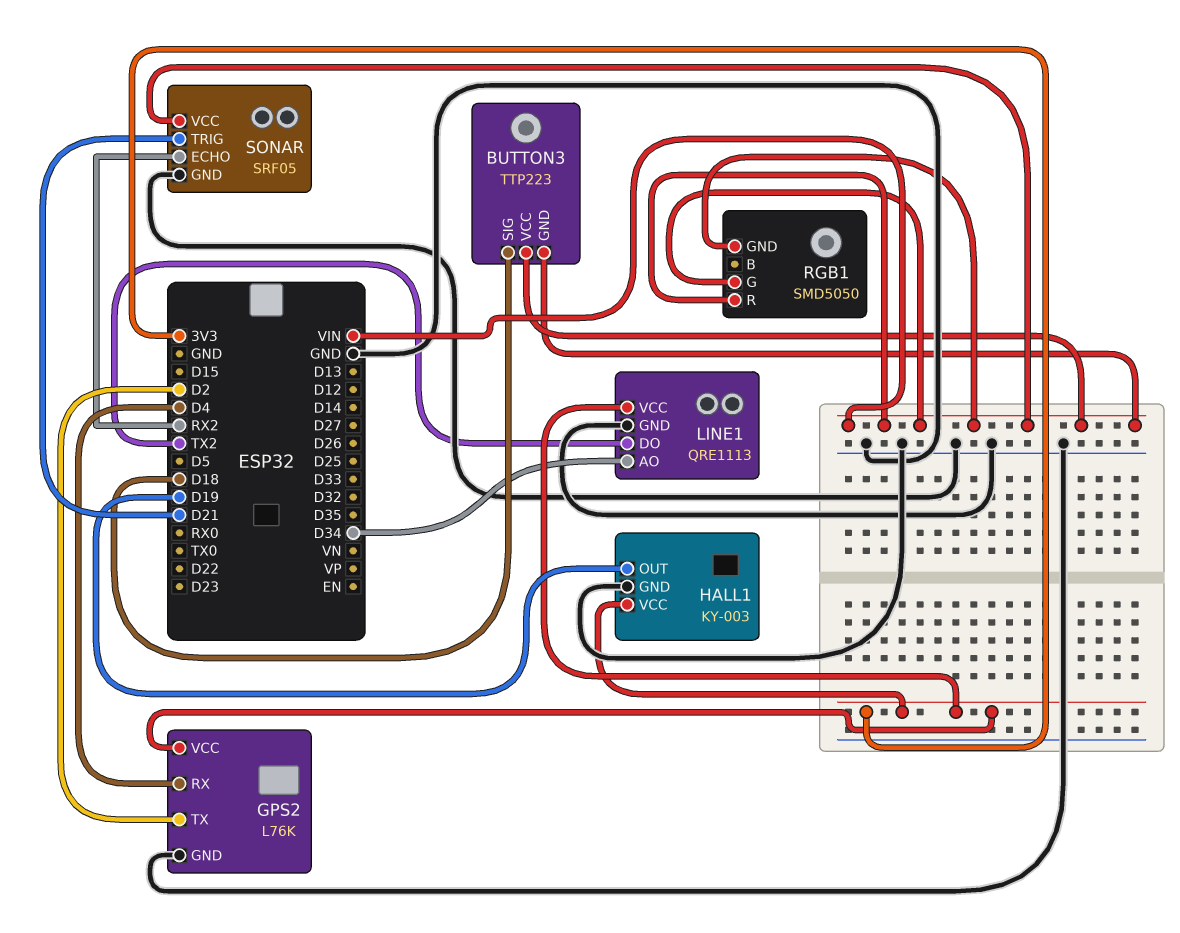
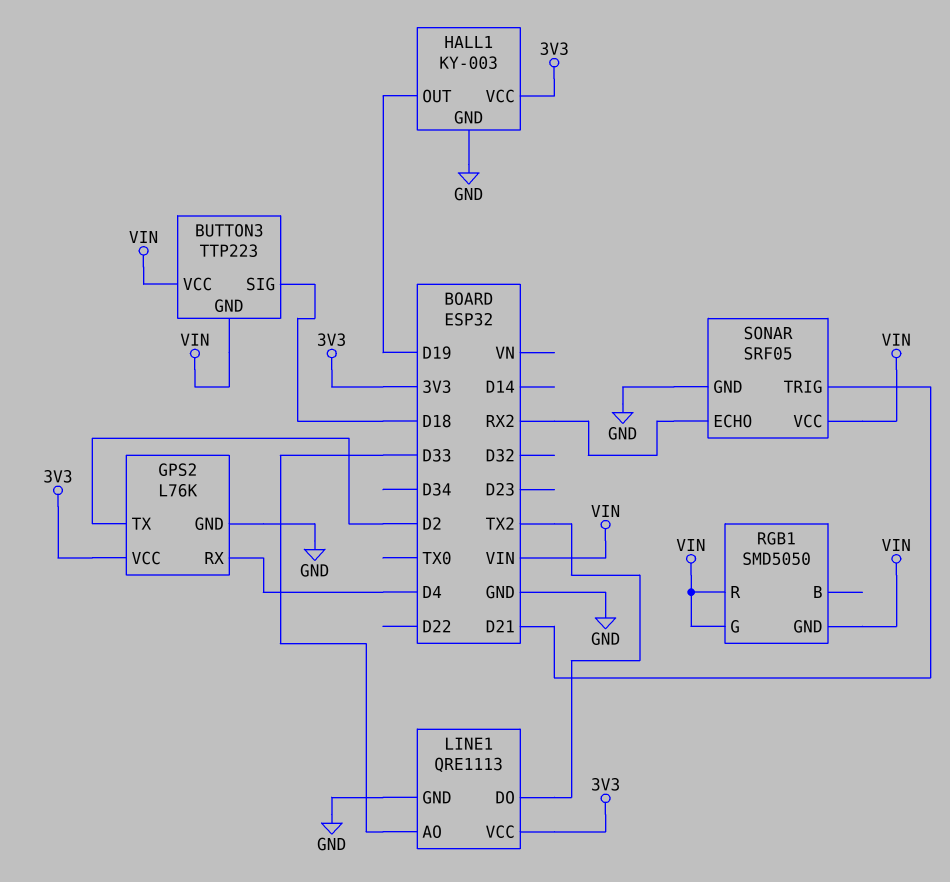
LINE1 pin AO: D34 -> D33

